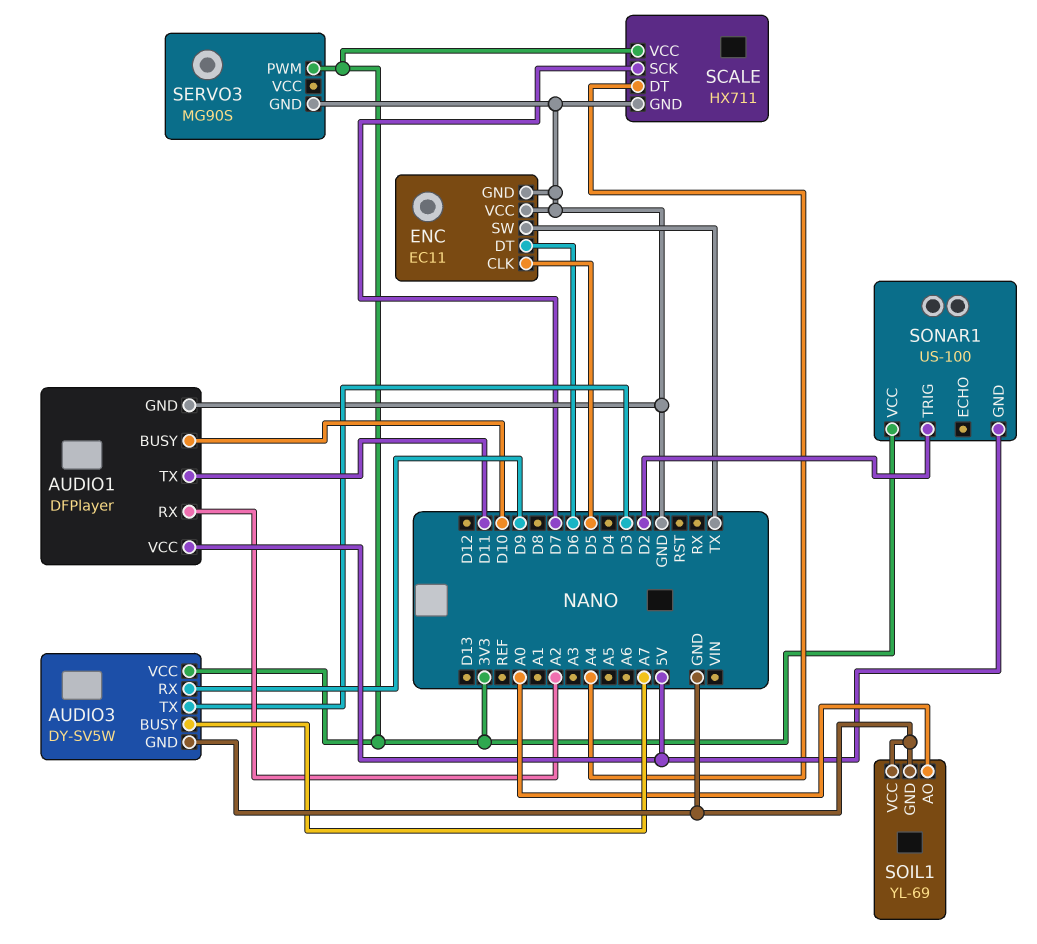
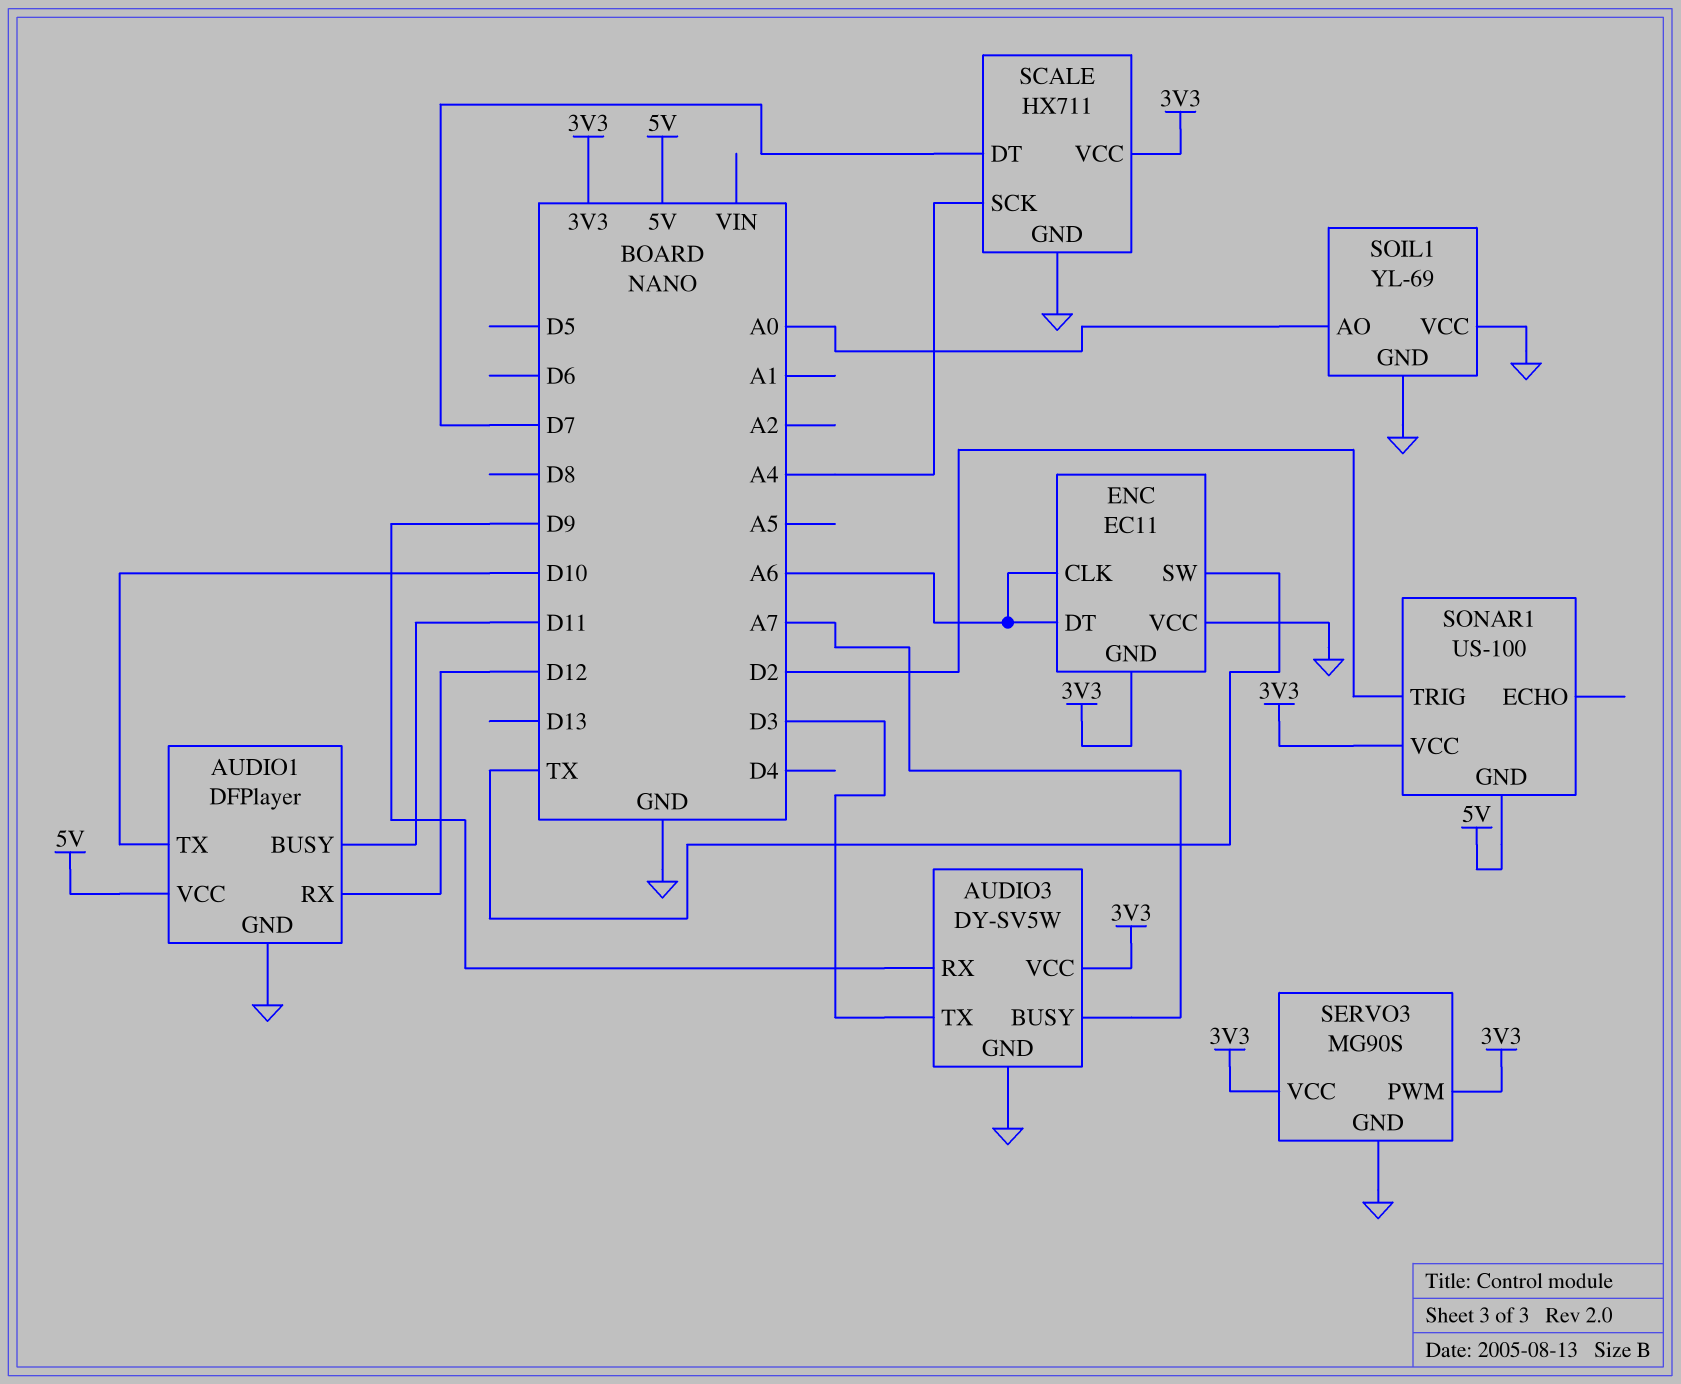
AUDIO1 pin BUSY: D10 -> D11
AUDIO1 pin RX: A2 -> D12
AUDIO1 pin TX: D11 -> D10
ENC pin CLK: D5 -> A6
ENC pin DT: D6 -> A6
ENC pin GND: GND -> 3V3
SCALE pin DT: A4 -> D7
SCALE pin SCK: D7 -> A4
SERVO3 pin VCC: none -> 3V3

